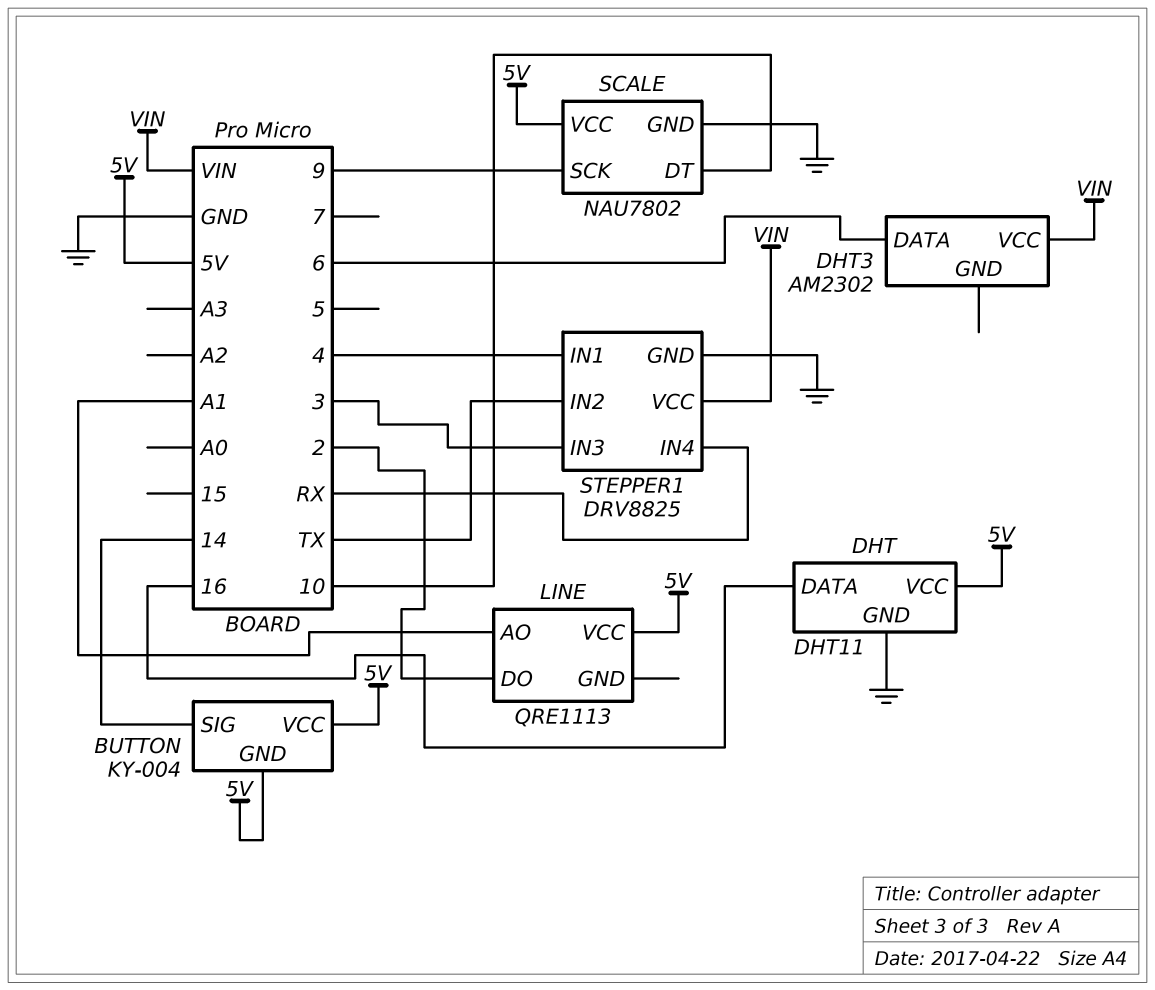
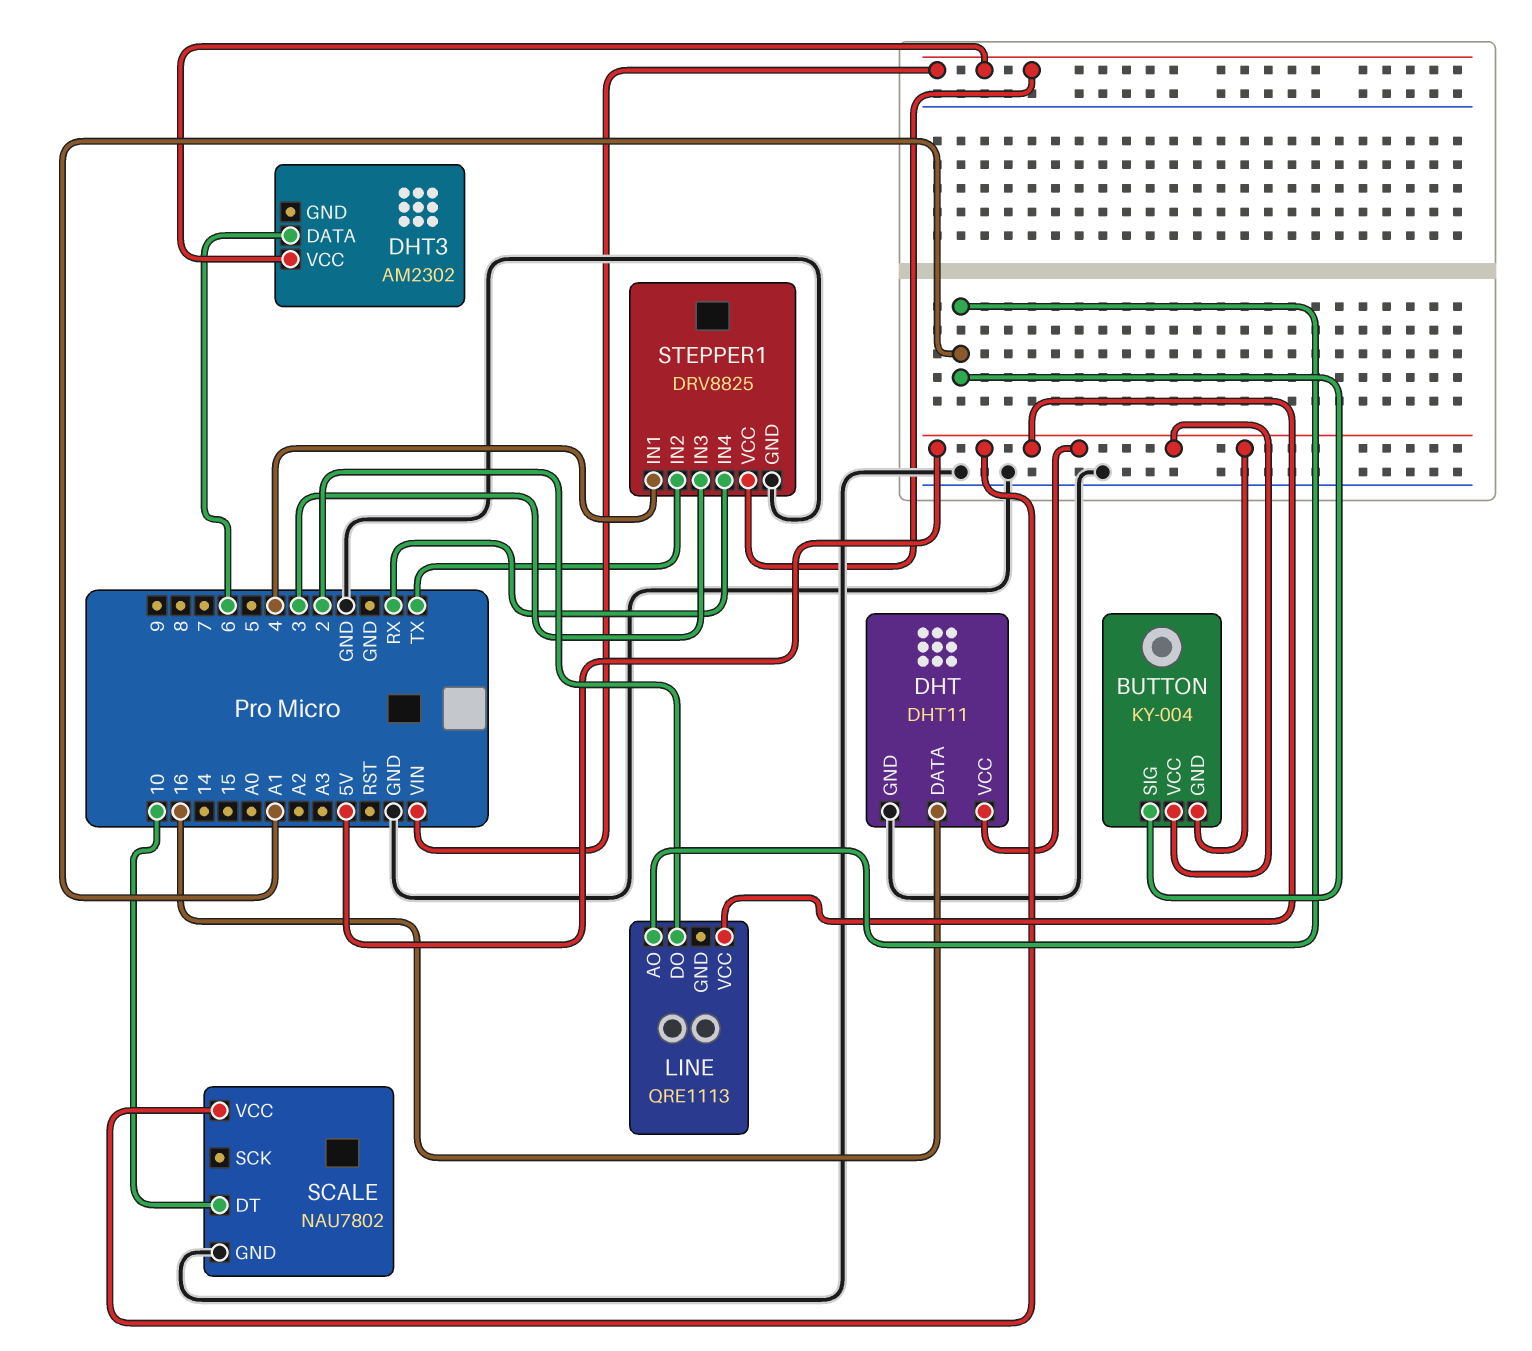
BUTTON pin SIG: 14 -> A1
SCALE pin SCK: 9 -> none

